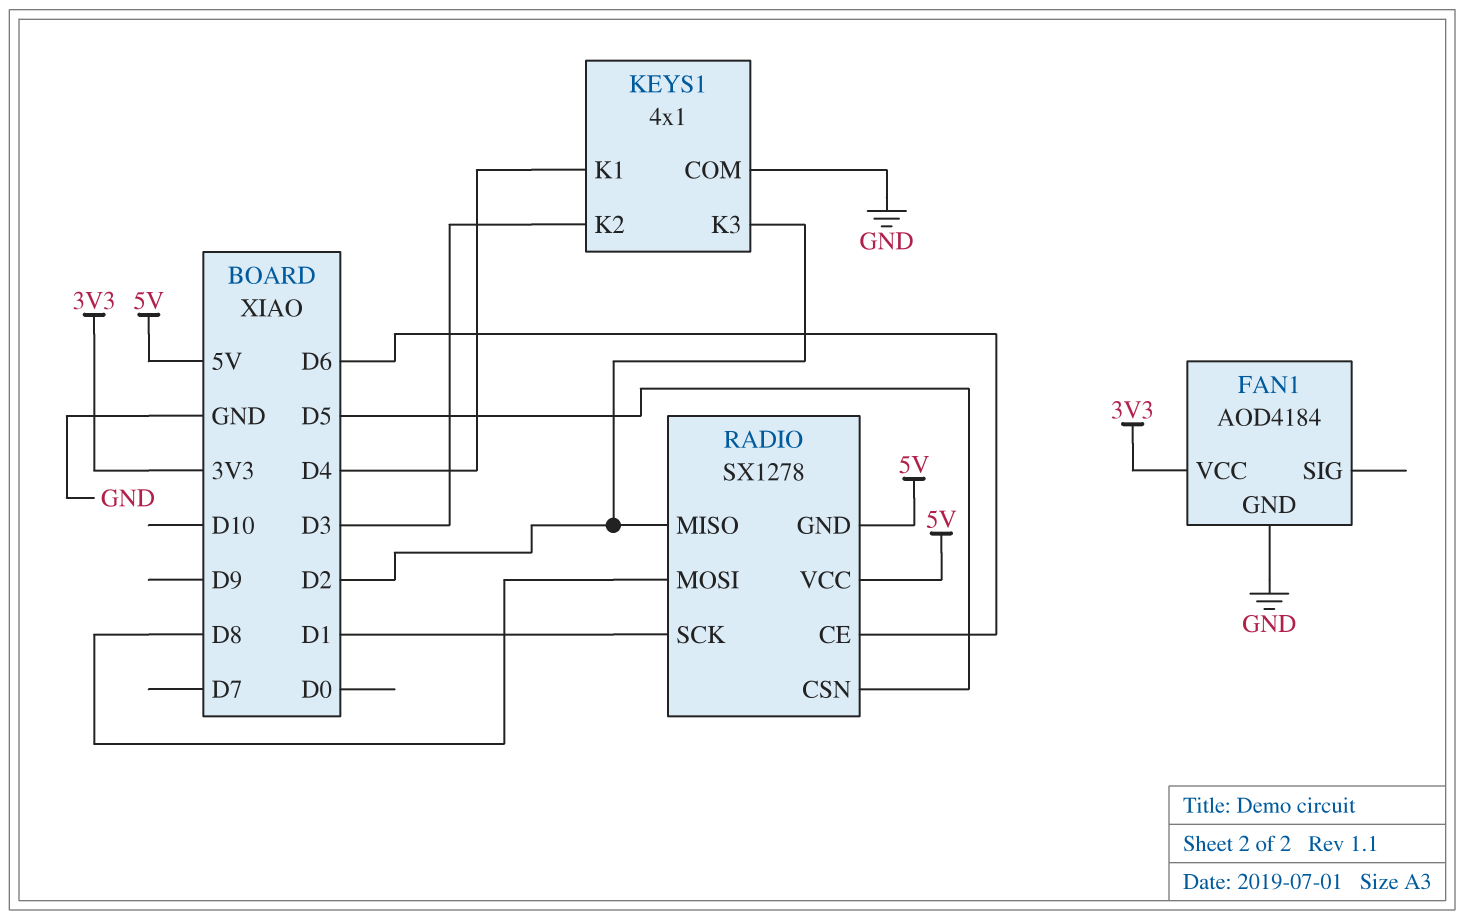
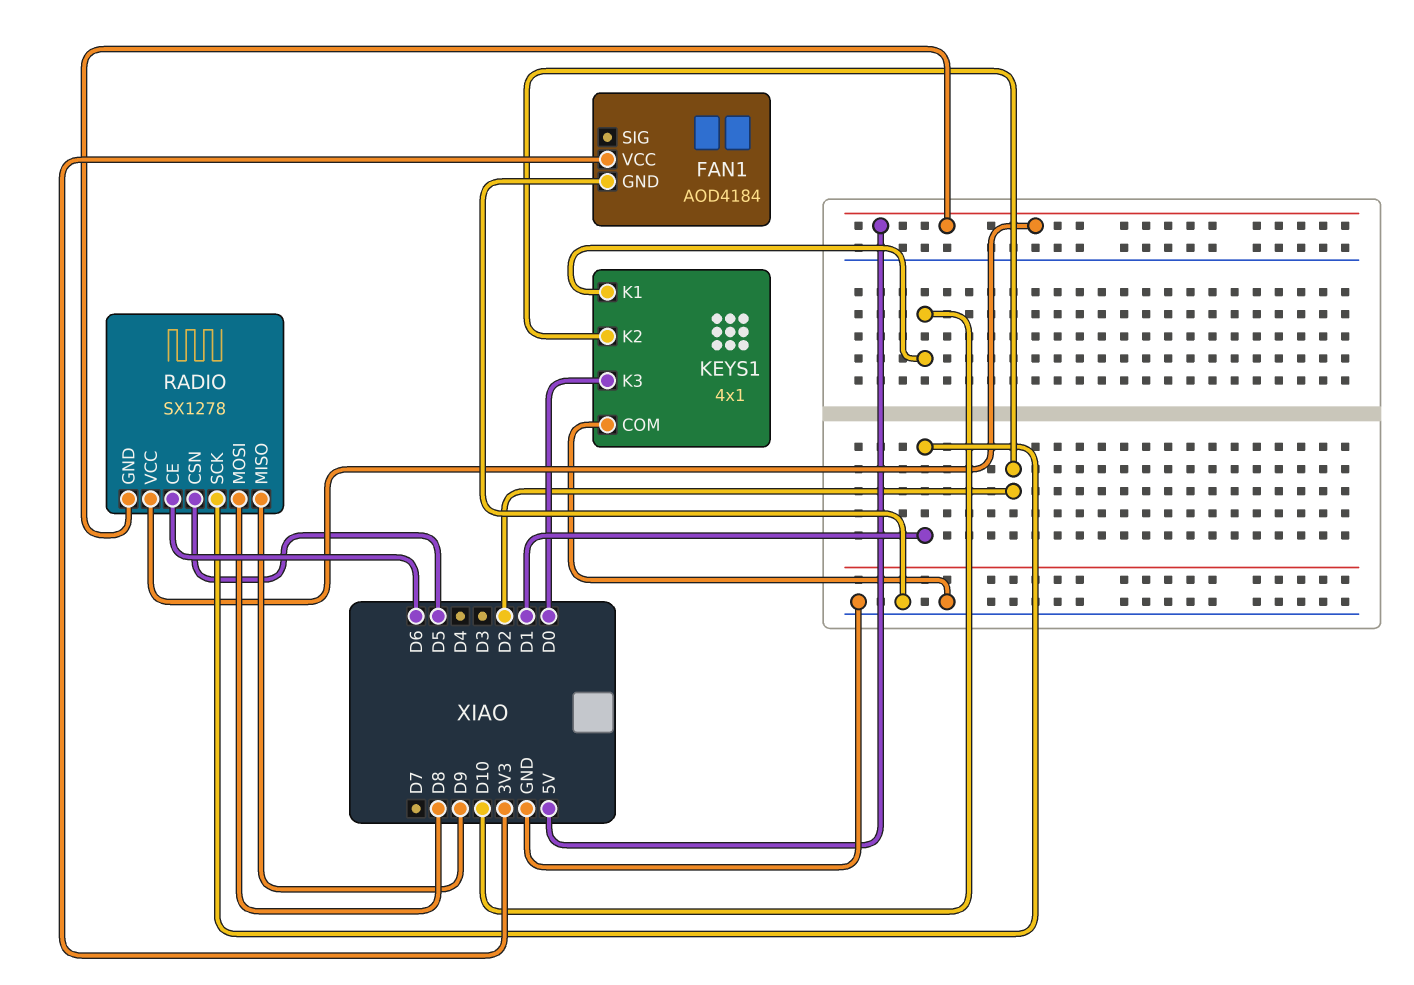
KEYS1 pin K1: D4 -> D10
KEYS1 pin K2: D3 -> D2
KEYS1 pin K3: D2 -> D0
RADIO pin MISO: D2 -> D9

